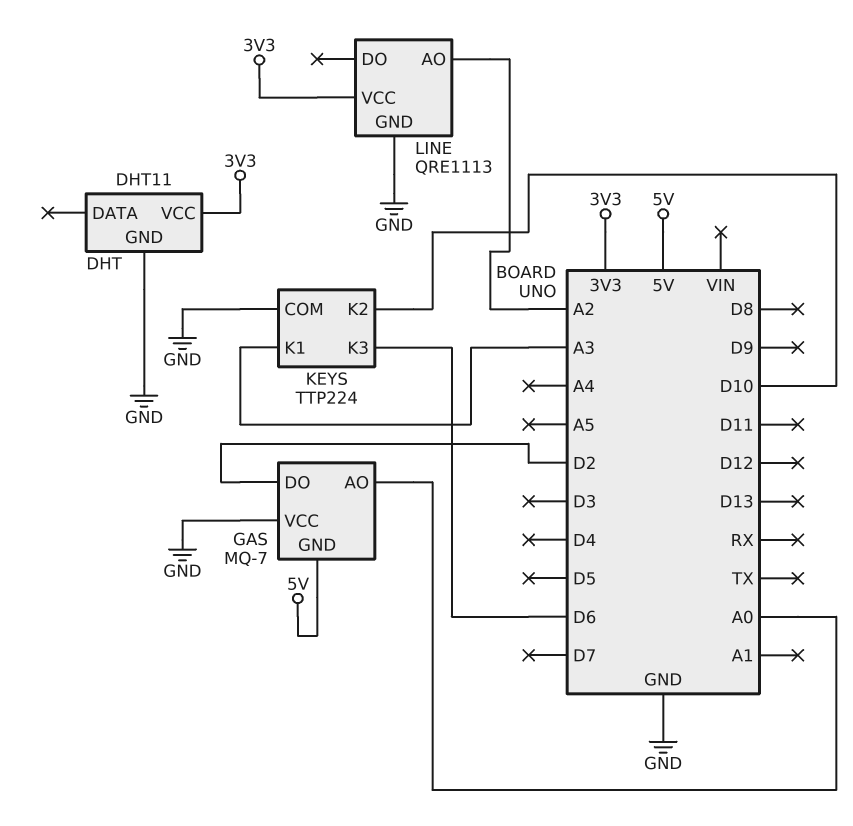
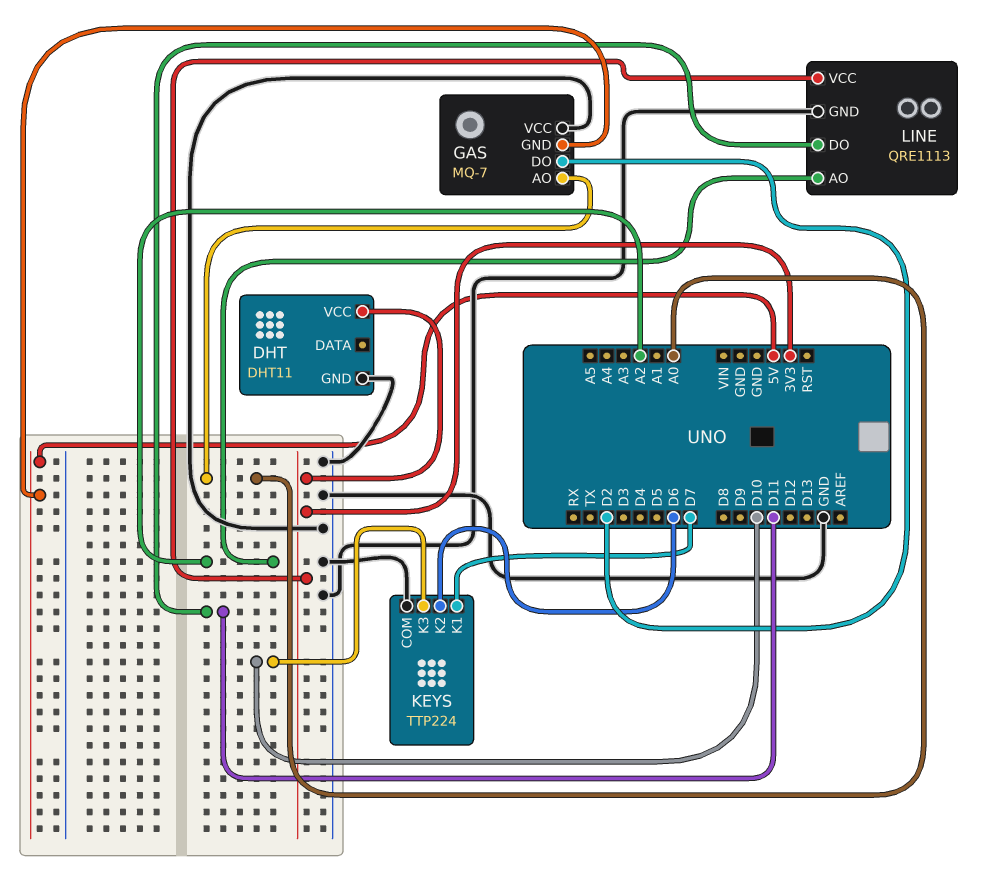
KEYS pin K1: A3 -> D7
KEYS pin K2: D10 -> D6
KEYS pin K3: D6 -> D10
LINE pin DO: none -> D11

